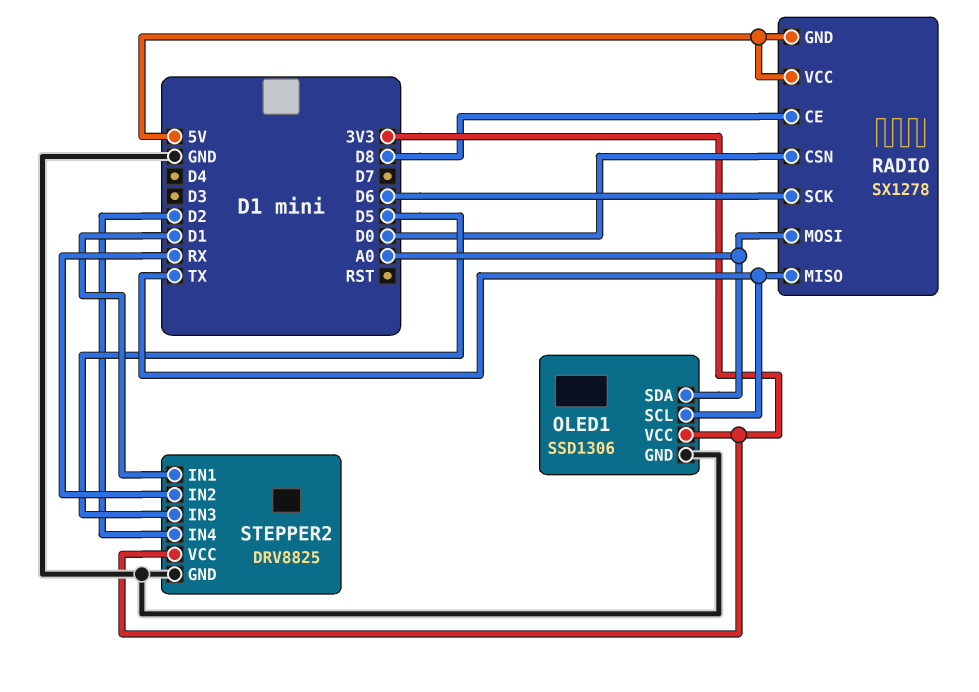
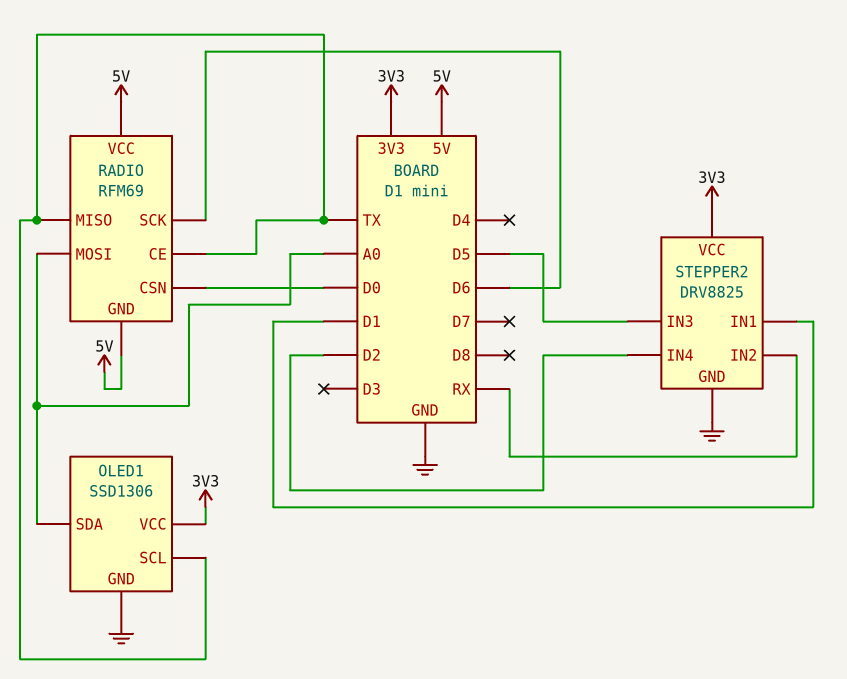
RADIO: SX1278 -> RFM69
RADIO pin CE: D8 -> TX

